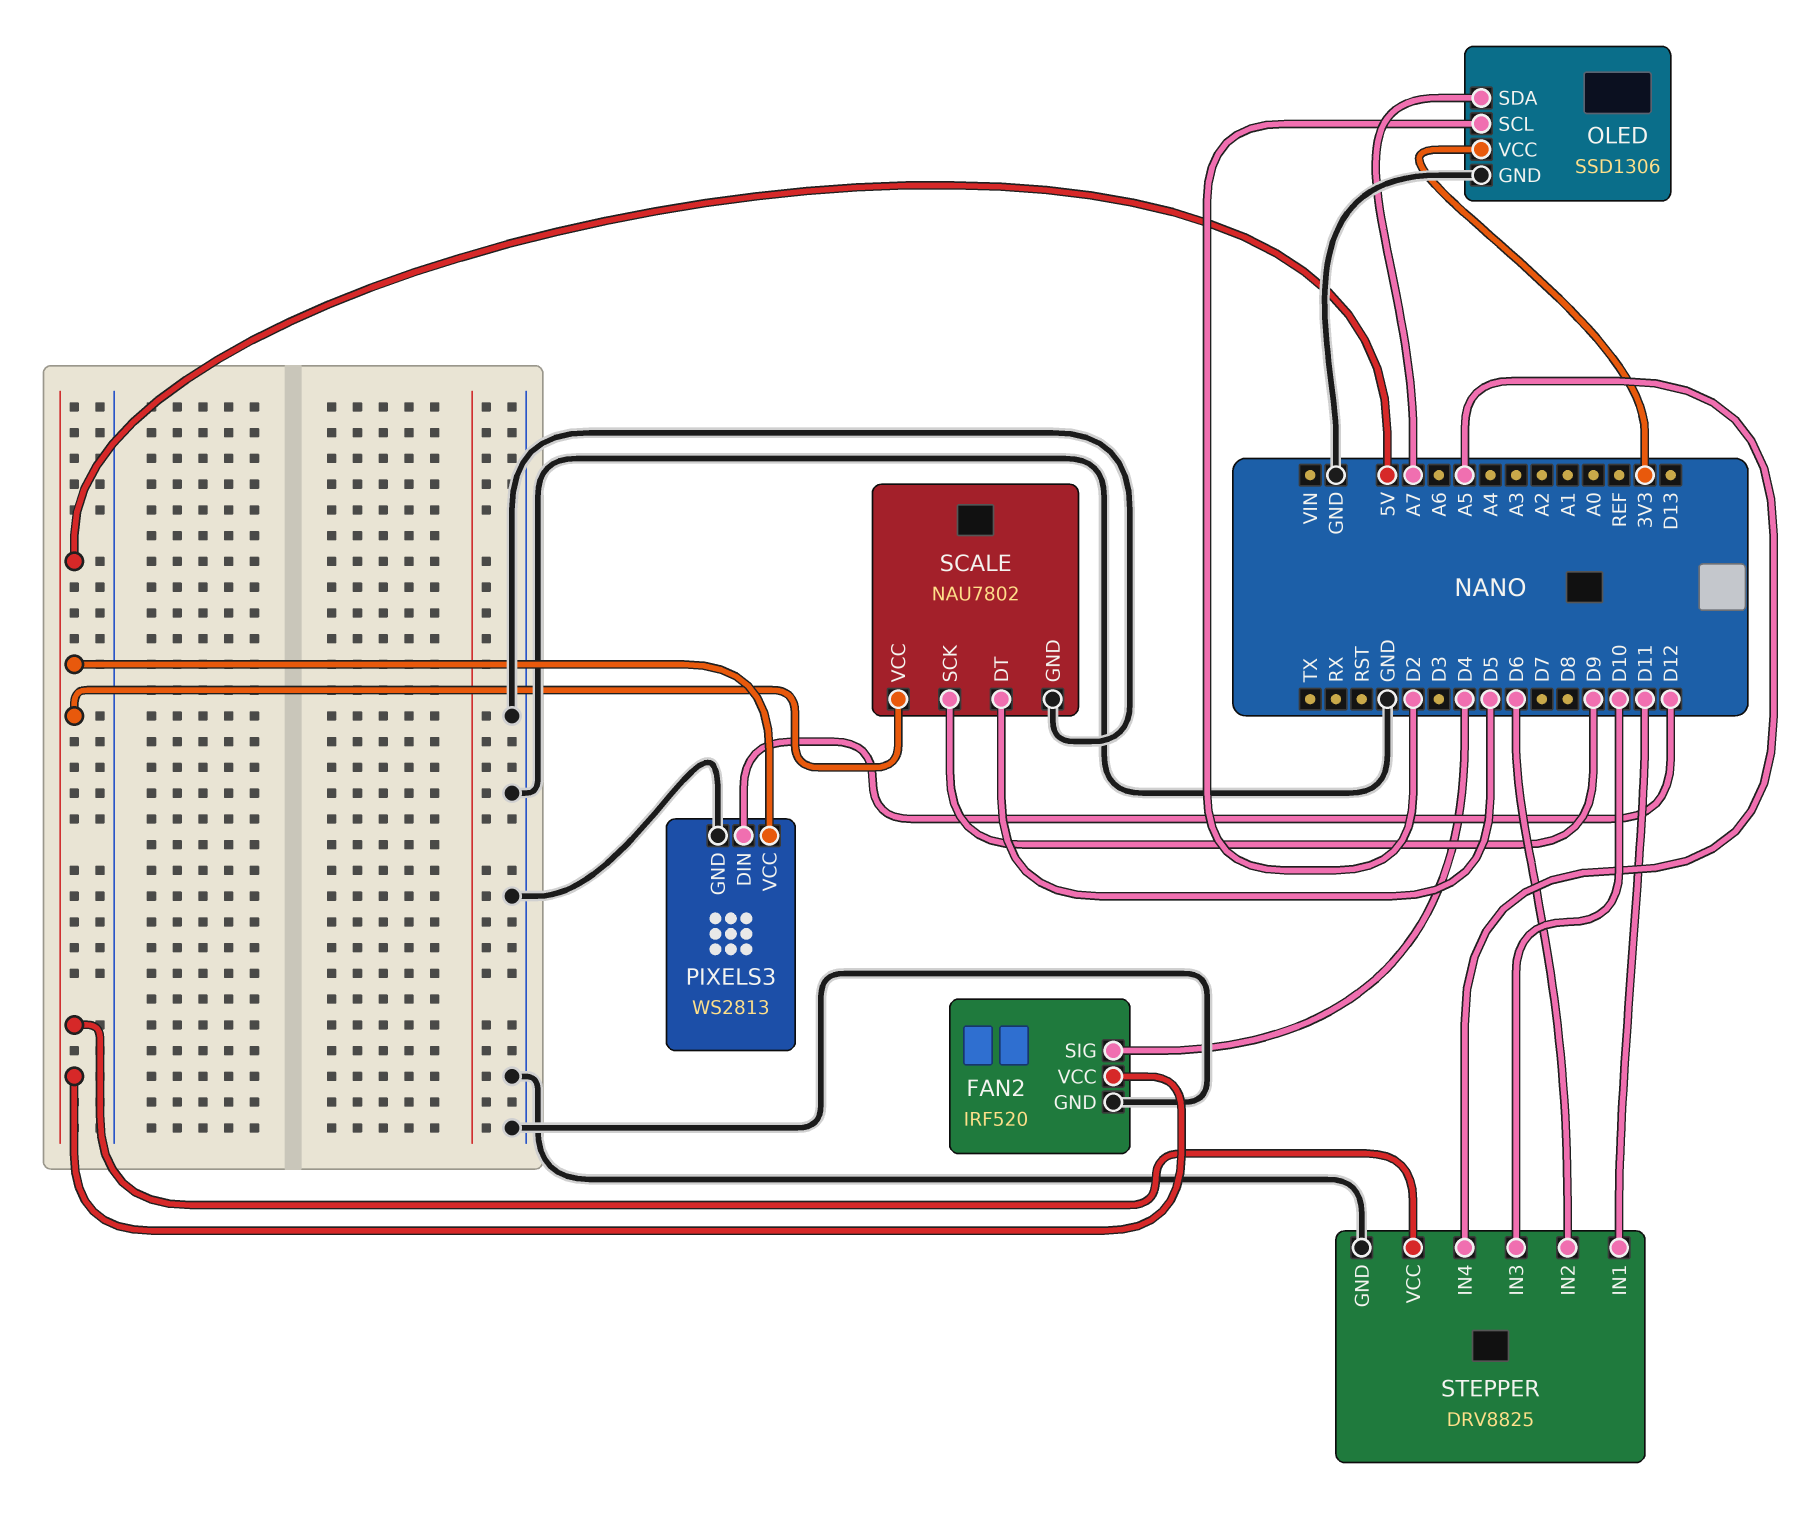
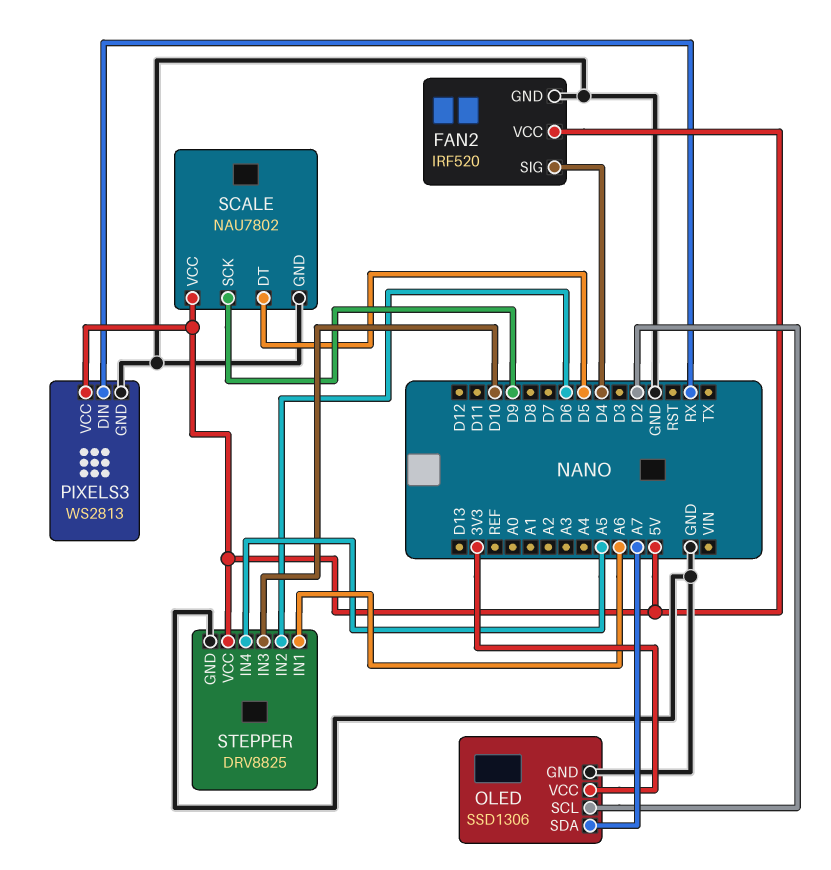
PIXELS3 pin DIN: D12 -> RX
STEPPER pin IN1: D11 -> A6

